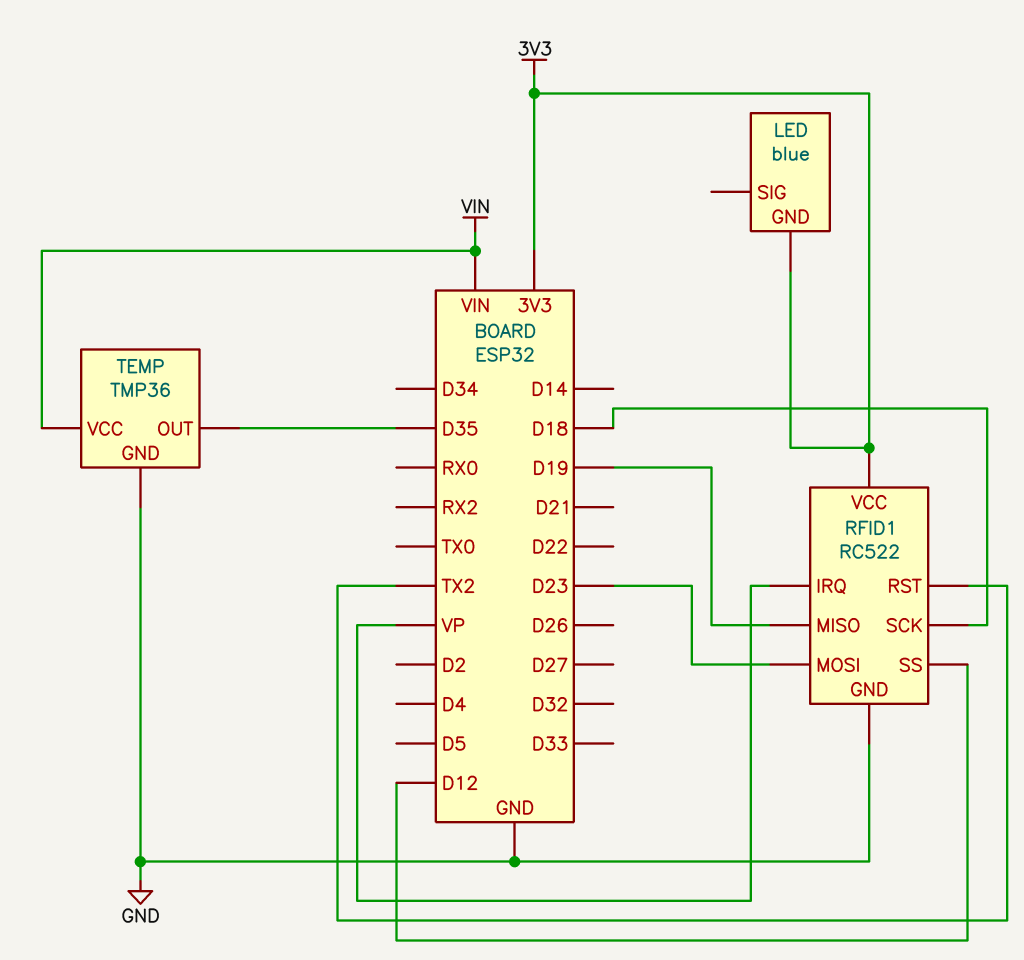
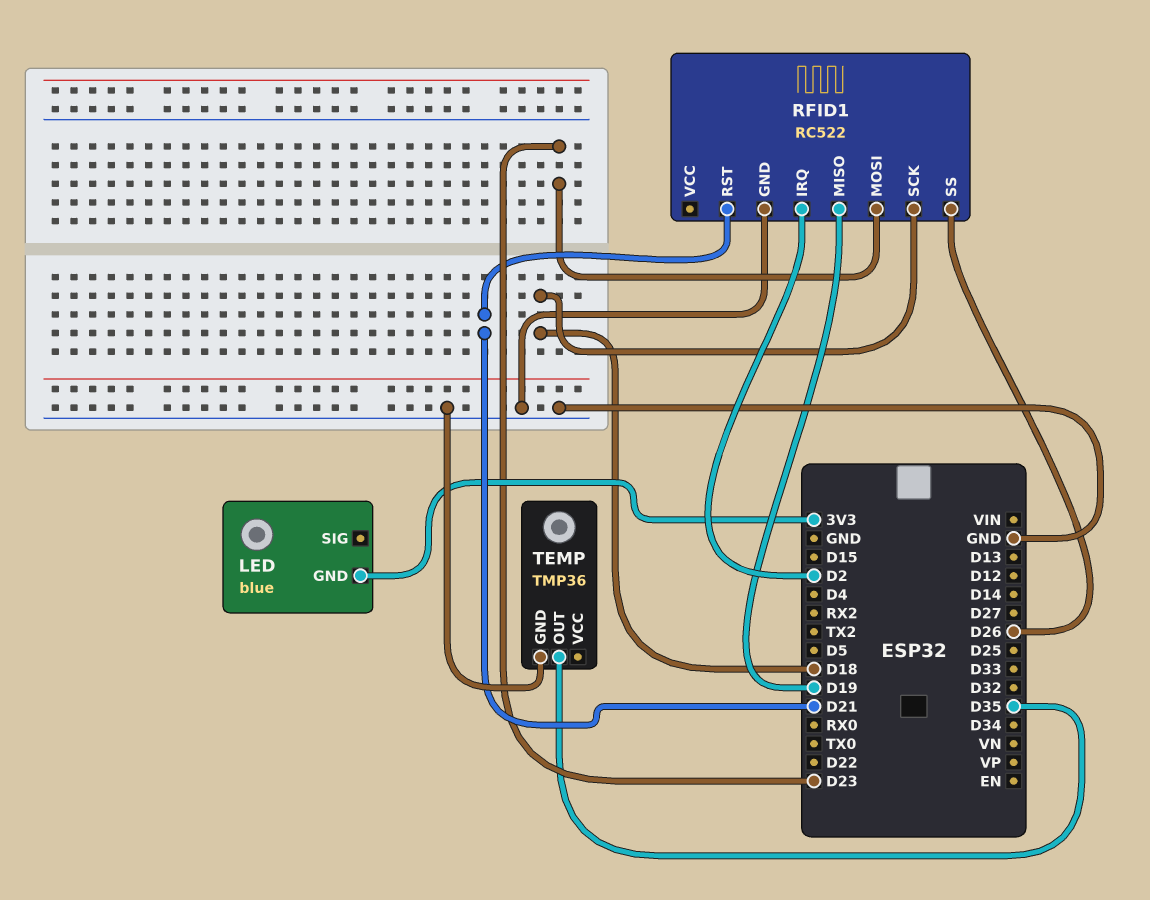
RFID1 pin IRQ: VP -> D2
RFID1 pin RST: TX2 -> D21
RFID1 pin SS: D12 -> D26
RFID1 pin VCC: 3V3 -> none
TEMP pin VCC: VIN -> none

